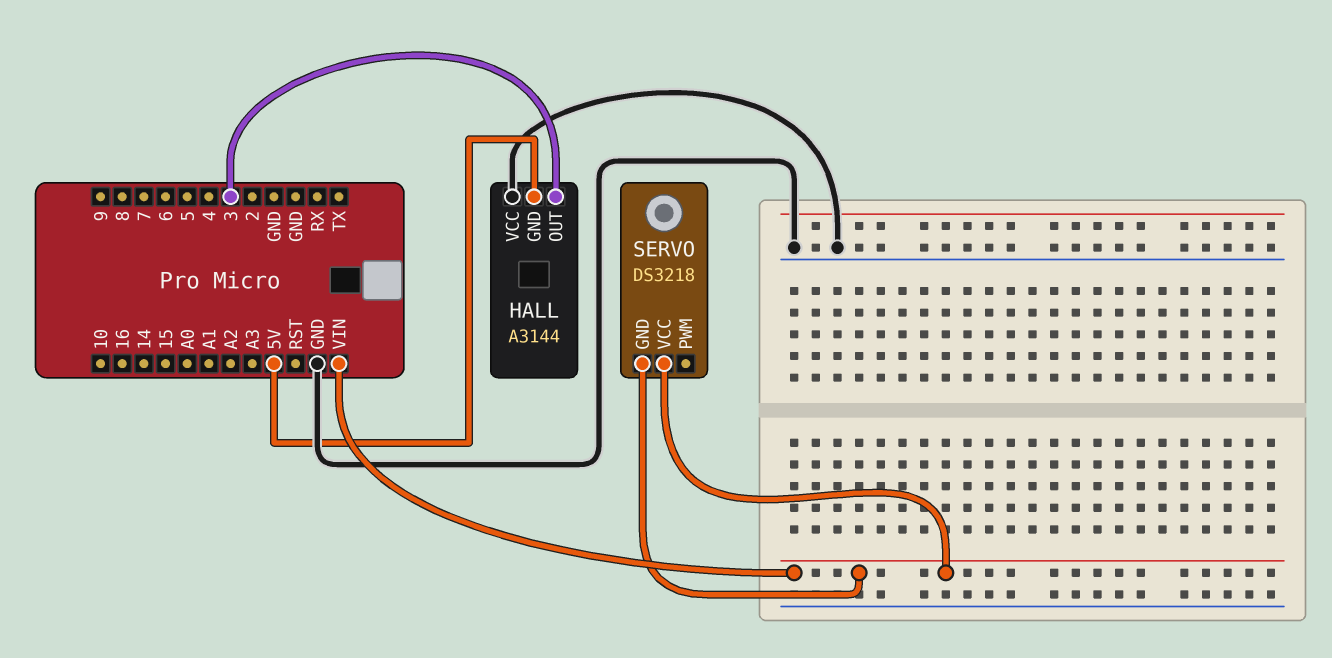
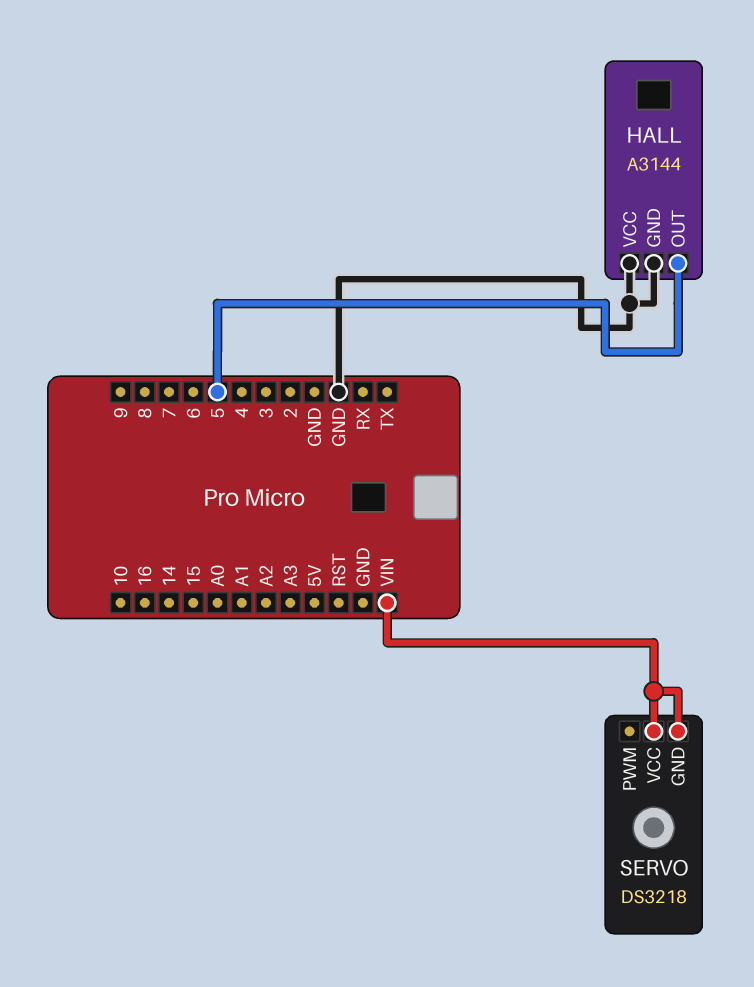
HALL pin GND: 5V -> GND
HALL pin OUT: 3 -> 5

